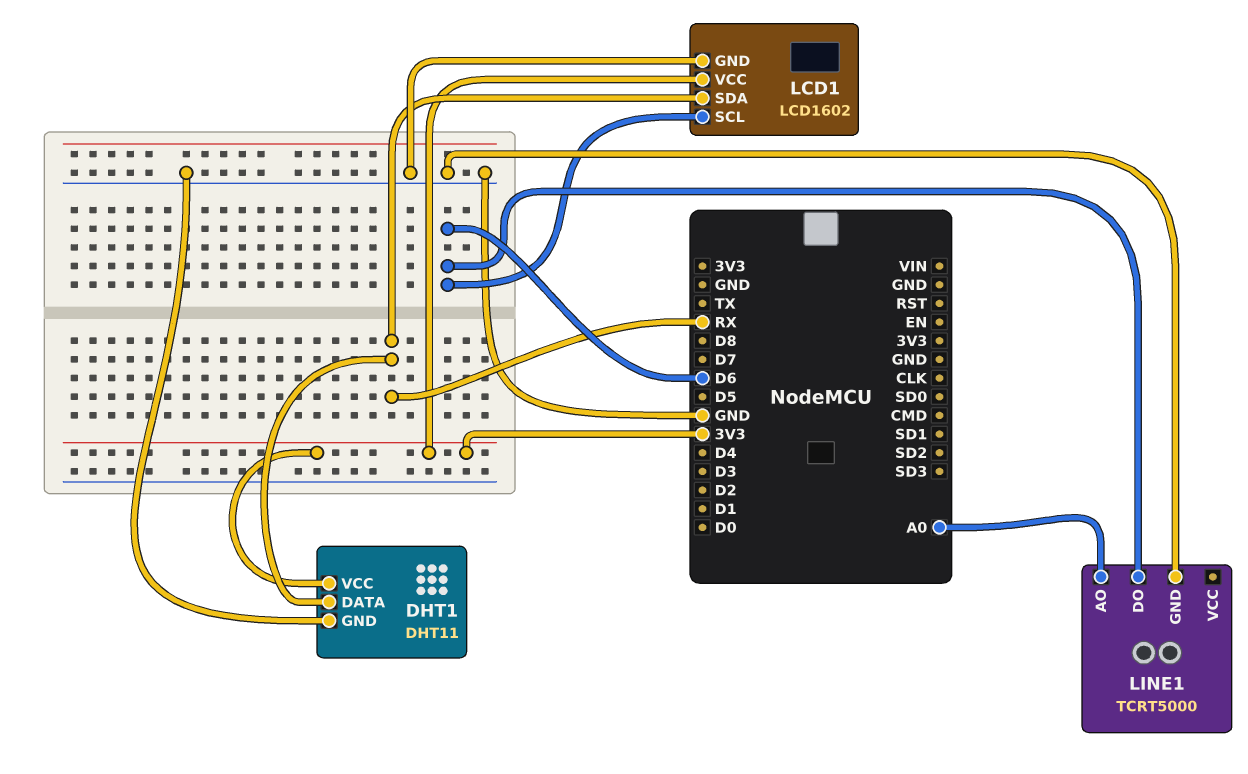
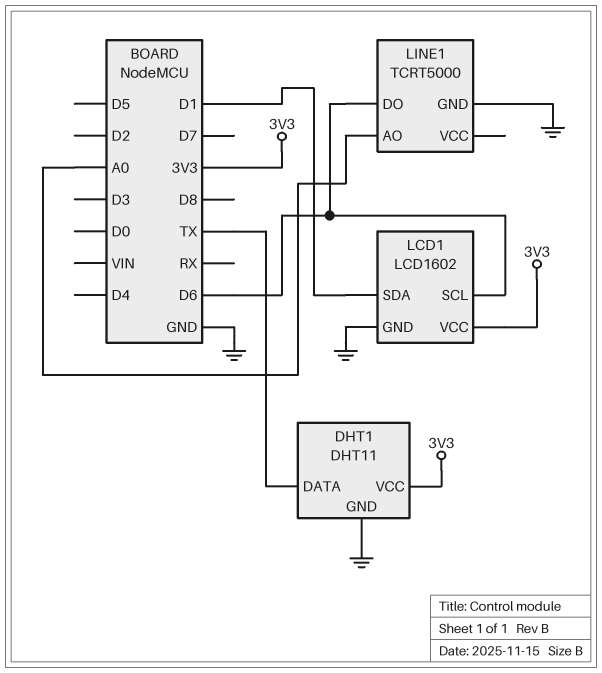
DHT1 pin DATA: RX -> TX
LCD1 pin SDA: RX -> D1

